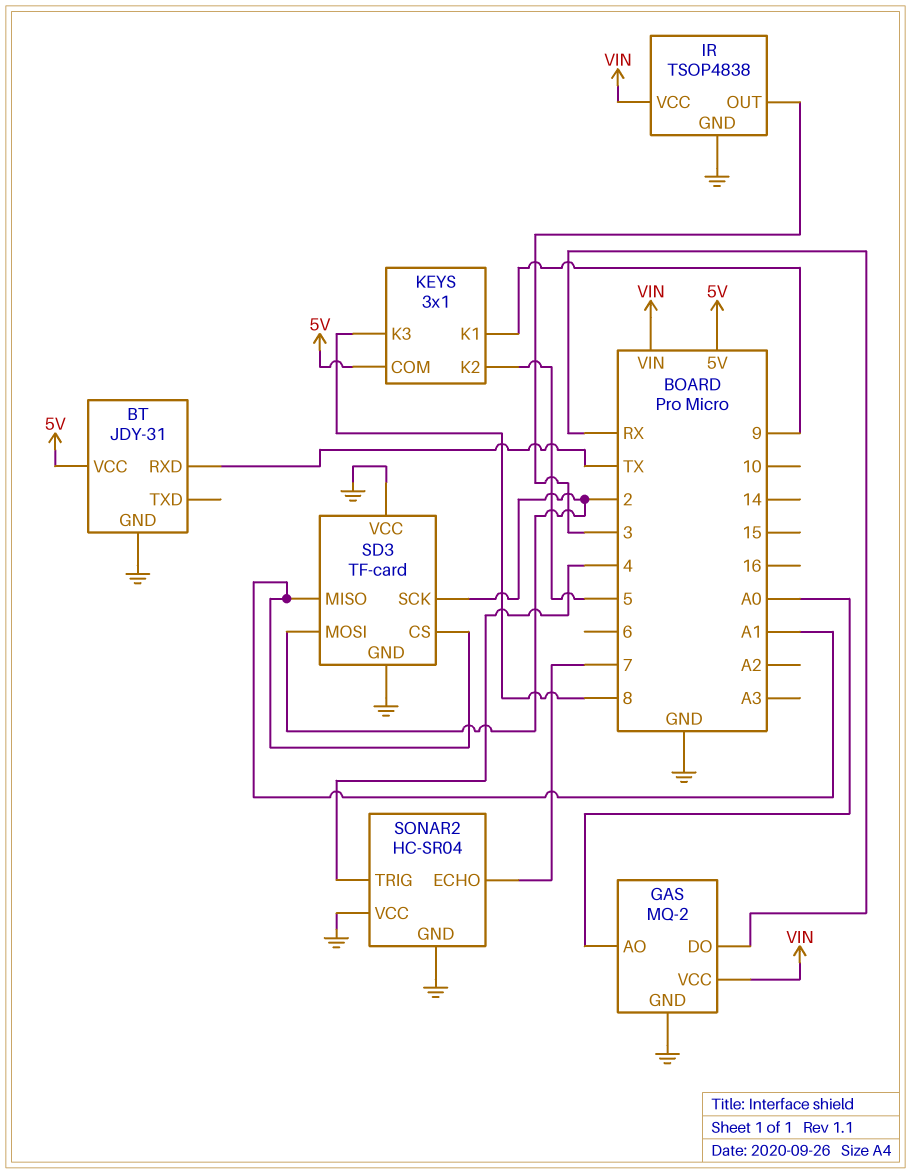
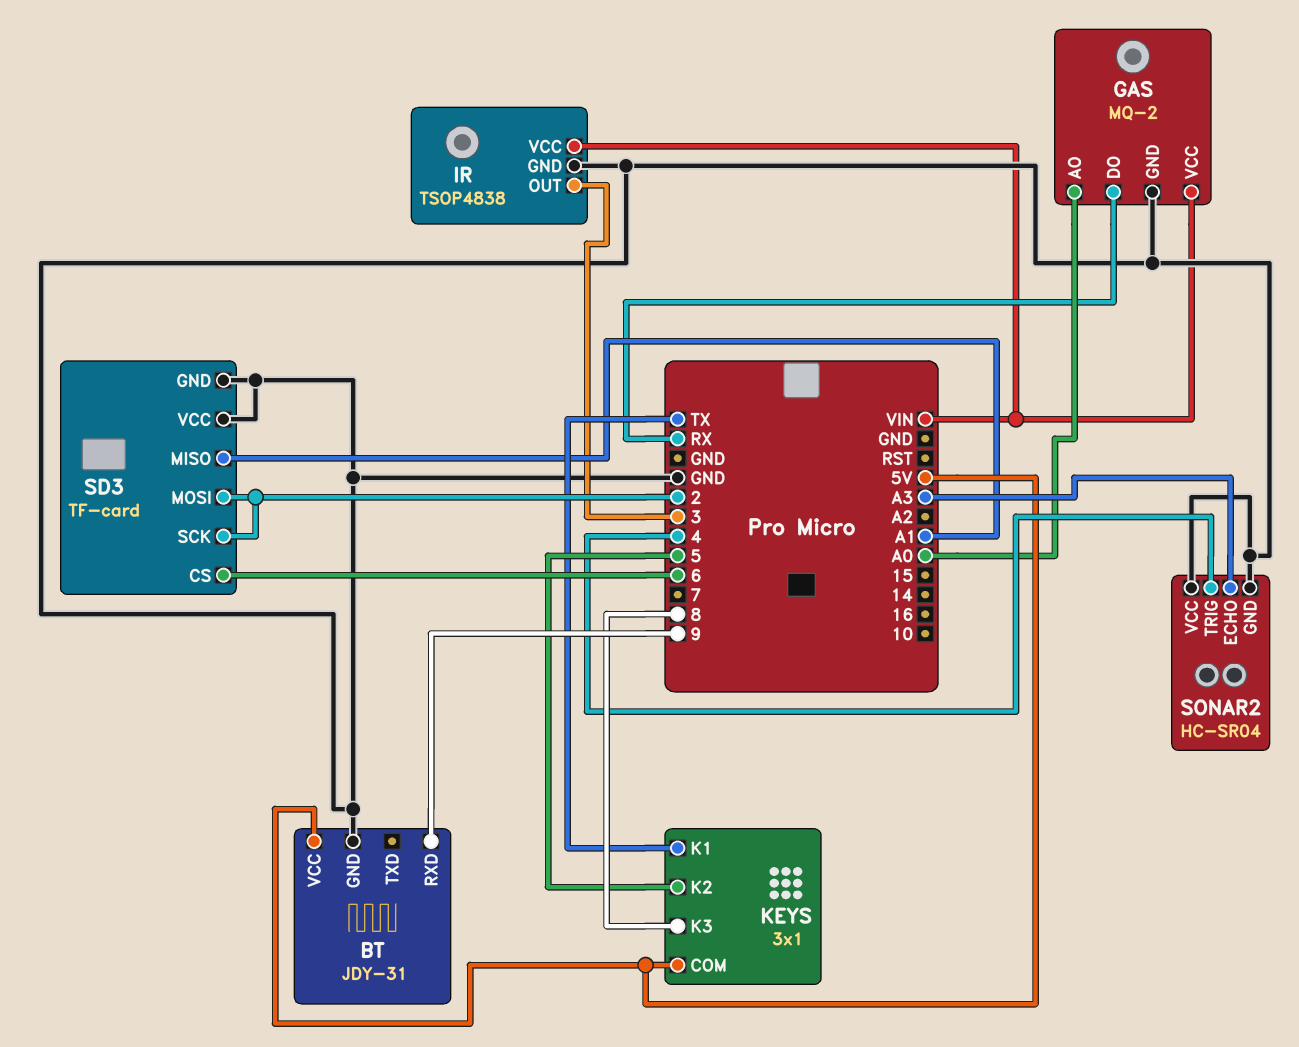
BT pin RXD: TX -> 9
KEYS pin K1: 9 -> TX
SD3 pin CS: A1 -> 6
SONAR2 pin ECHO: 7 -> A3

